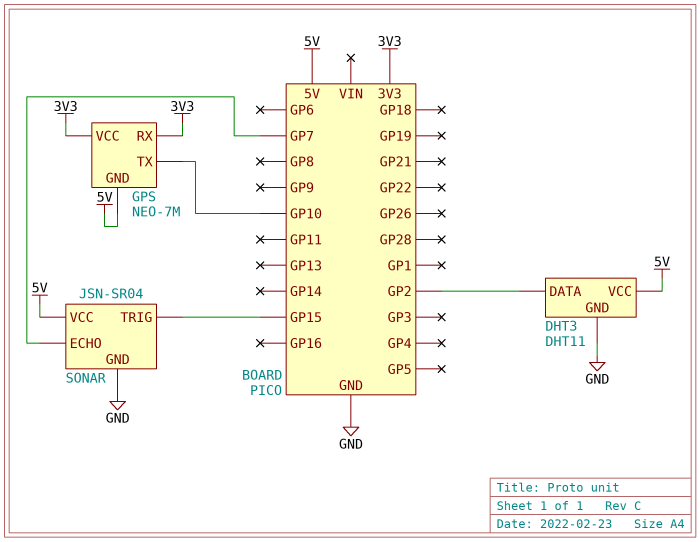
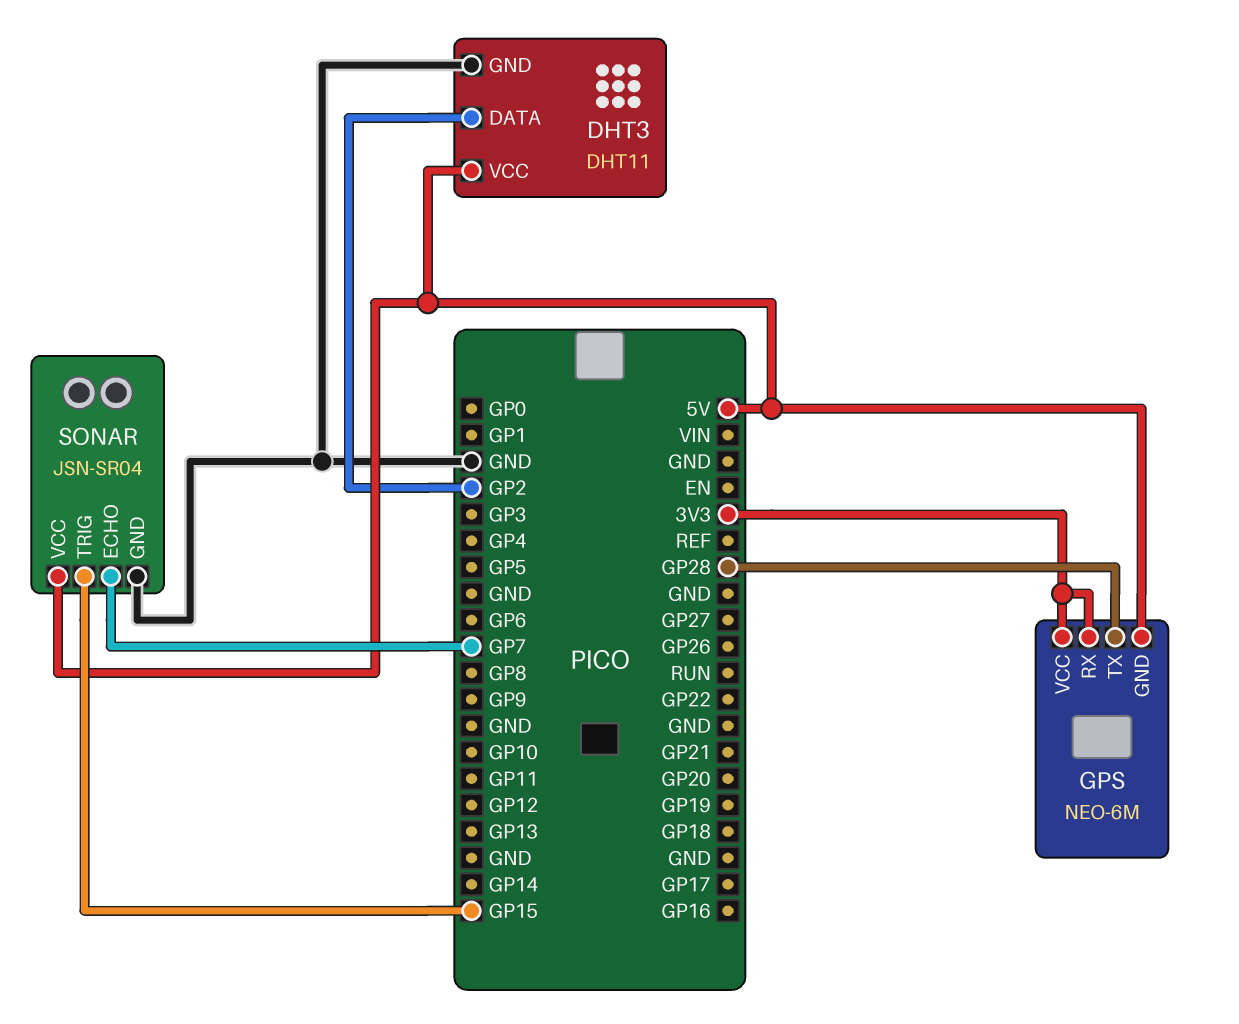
GPS: NEO-7M -> NEO-6M
GPS pin TX: GP10 -> GP28

